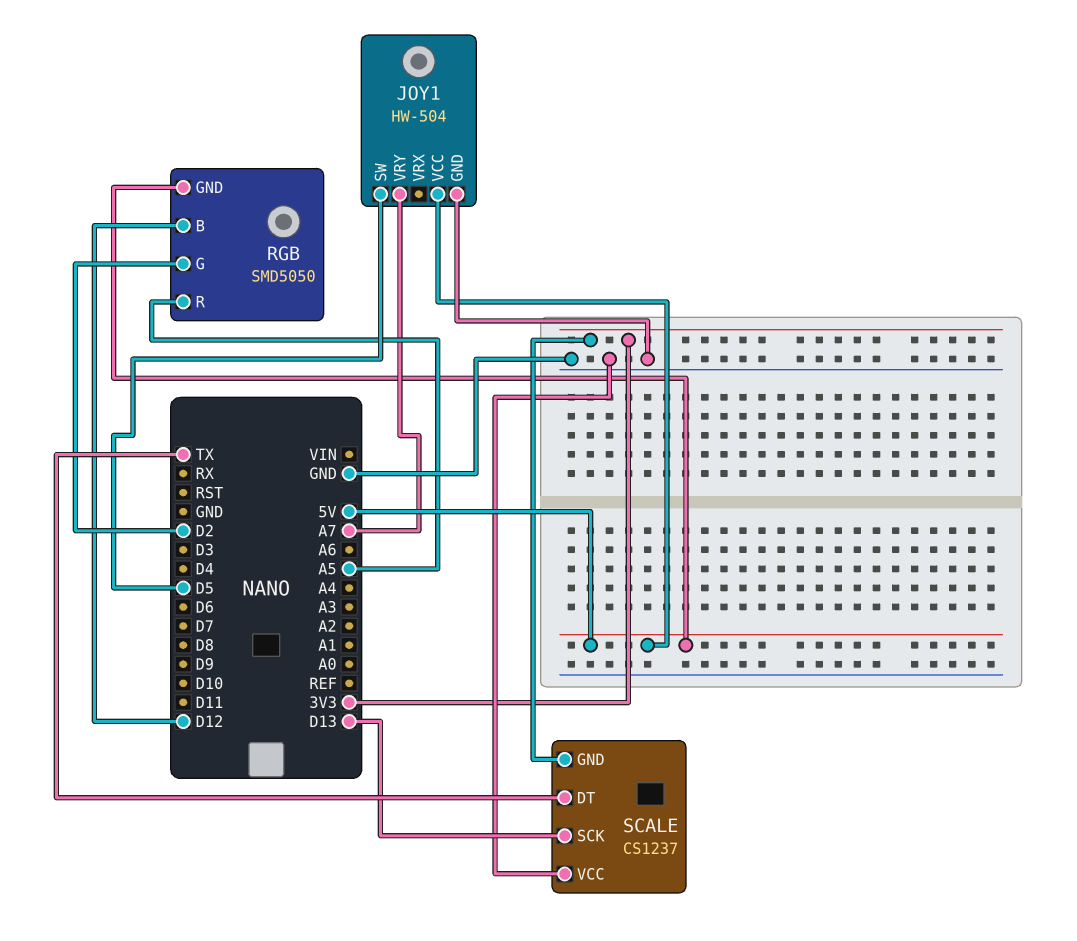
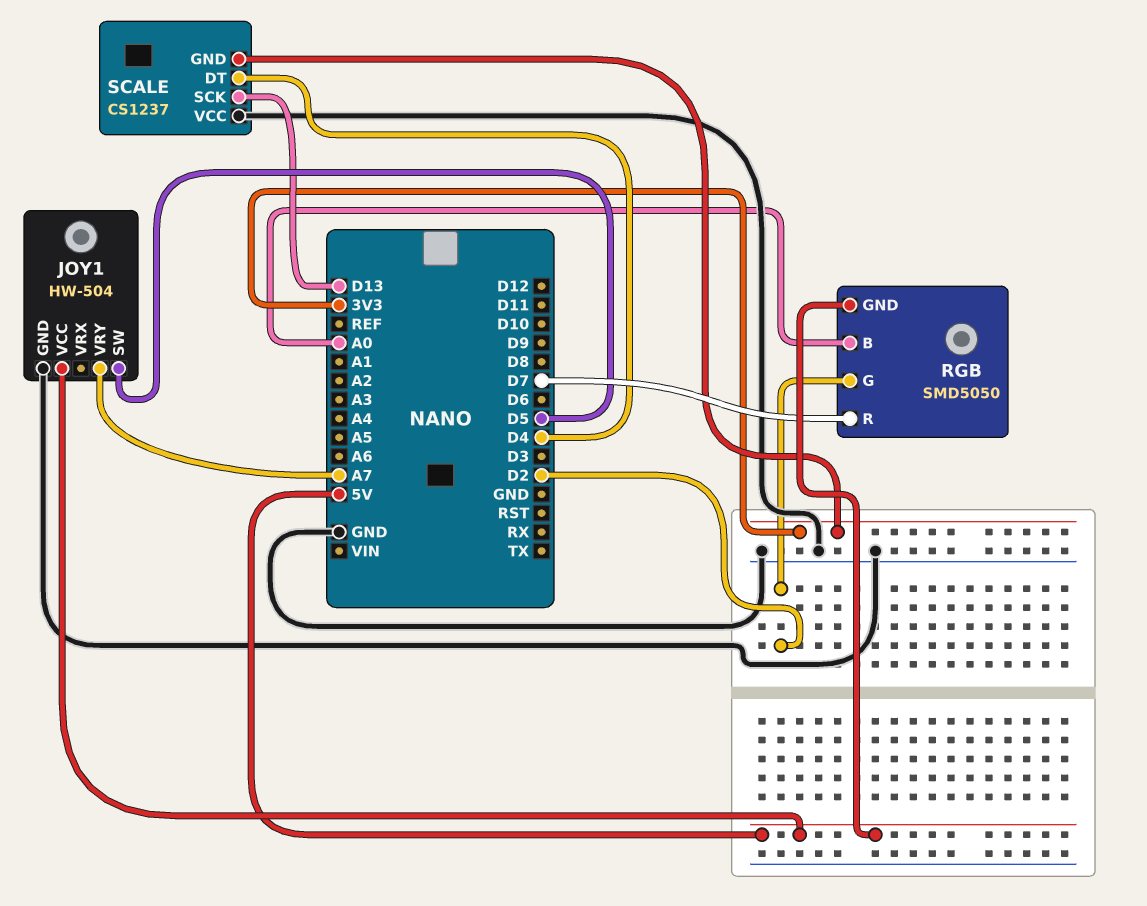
RGB pin B: D12 -> A0
RGB pin R: A5 -> D7
SCALE pin DT: TX -> D4

